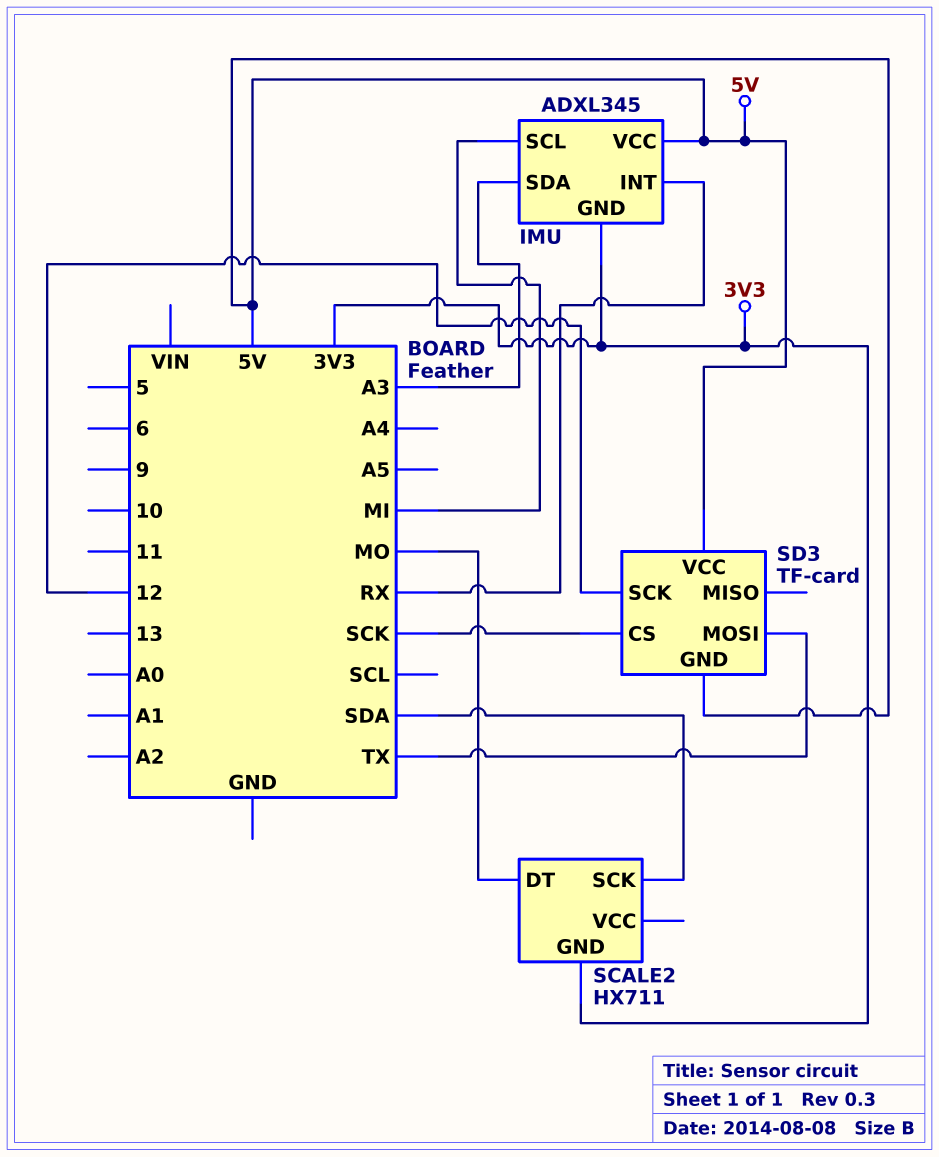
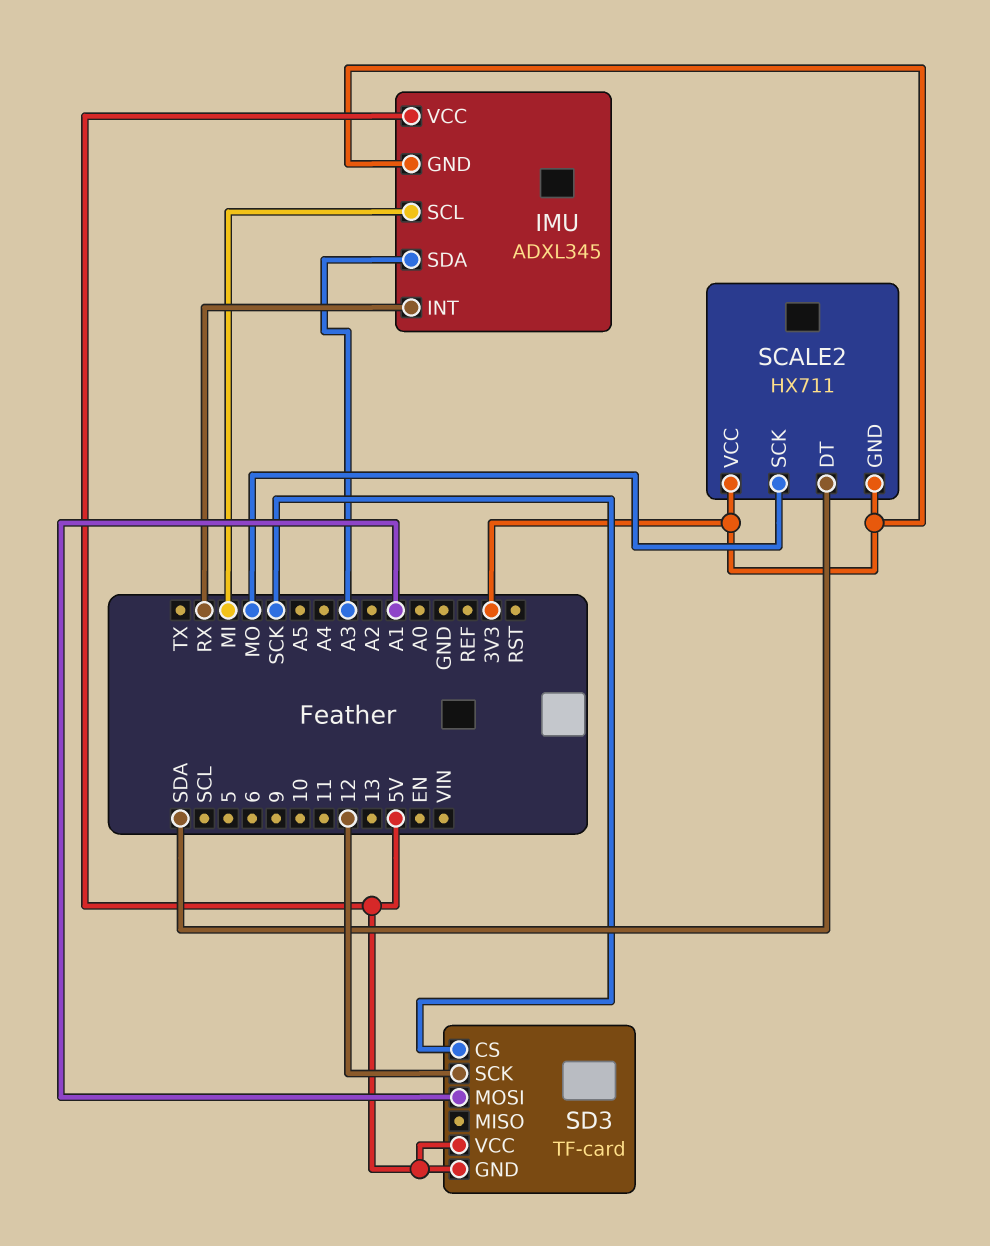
SCALE2 pin DT: MO -> SDA
SCALE2 pin SCK: SDA -> MO
SCALE2 pin VCC: none -> 3V3
SD3 pin MOSI: TX -> A1

